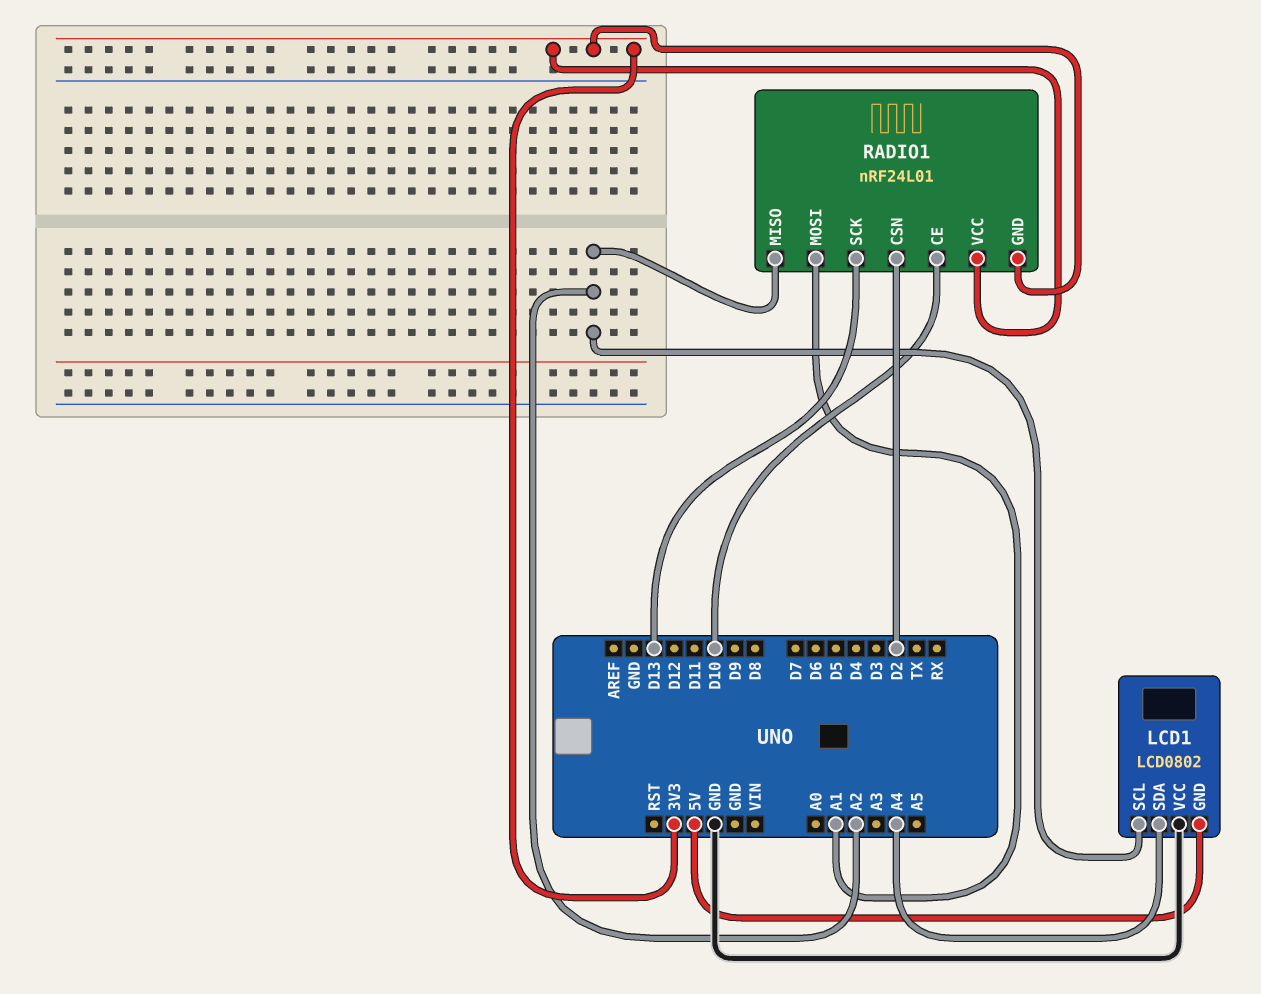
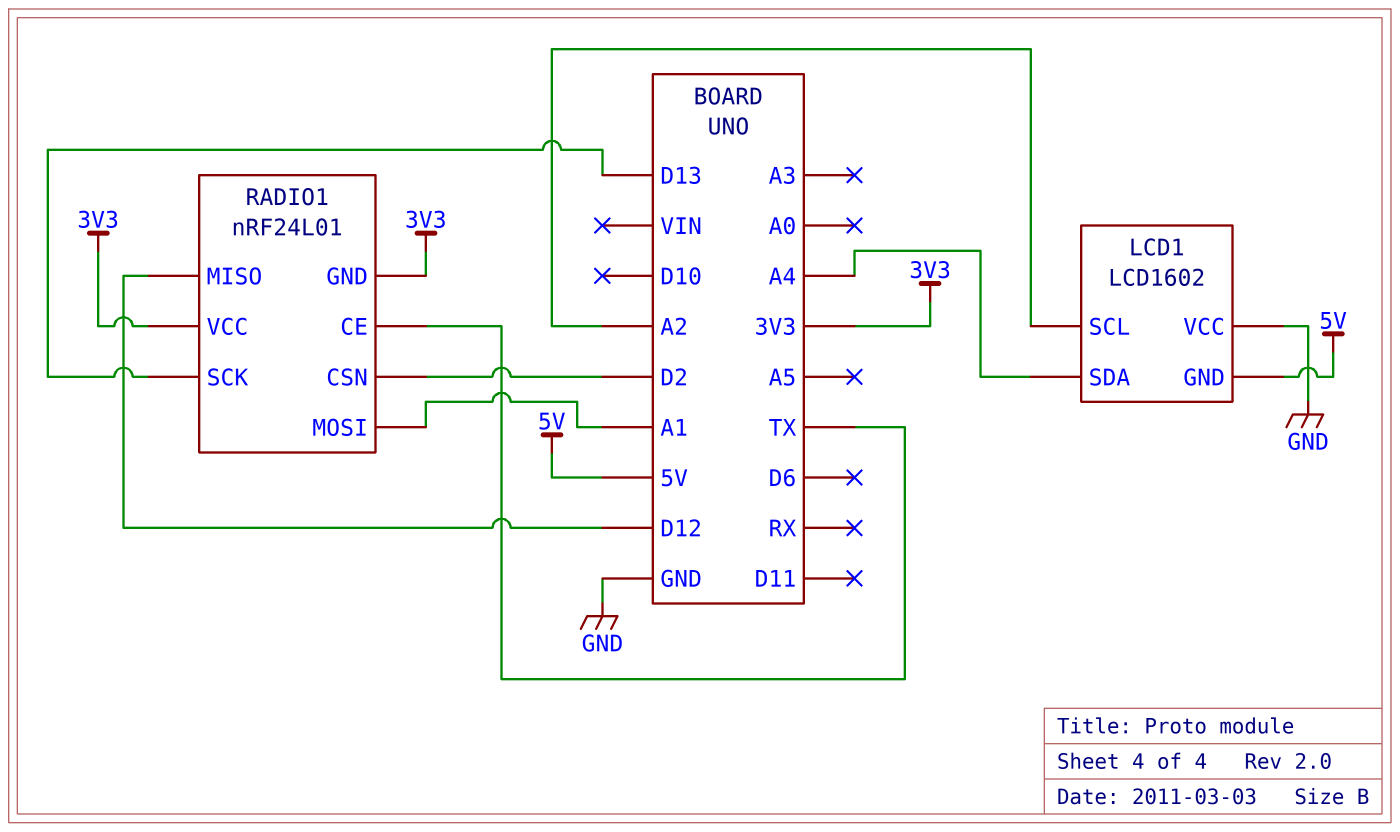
LCD1: LCD0802 -> LCD1602
RADIO1 pin CE: D10 -> TX
RADIO1 pin MISO: A2 -> D12

